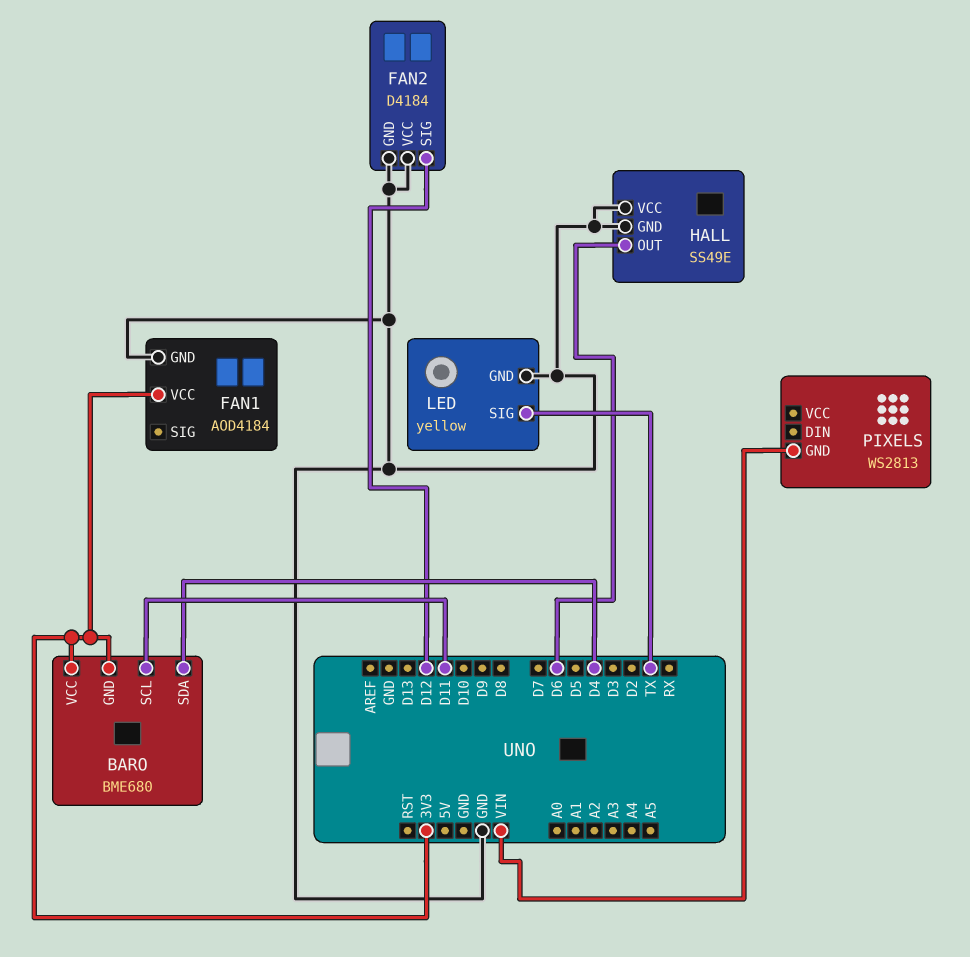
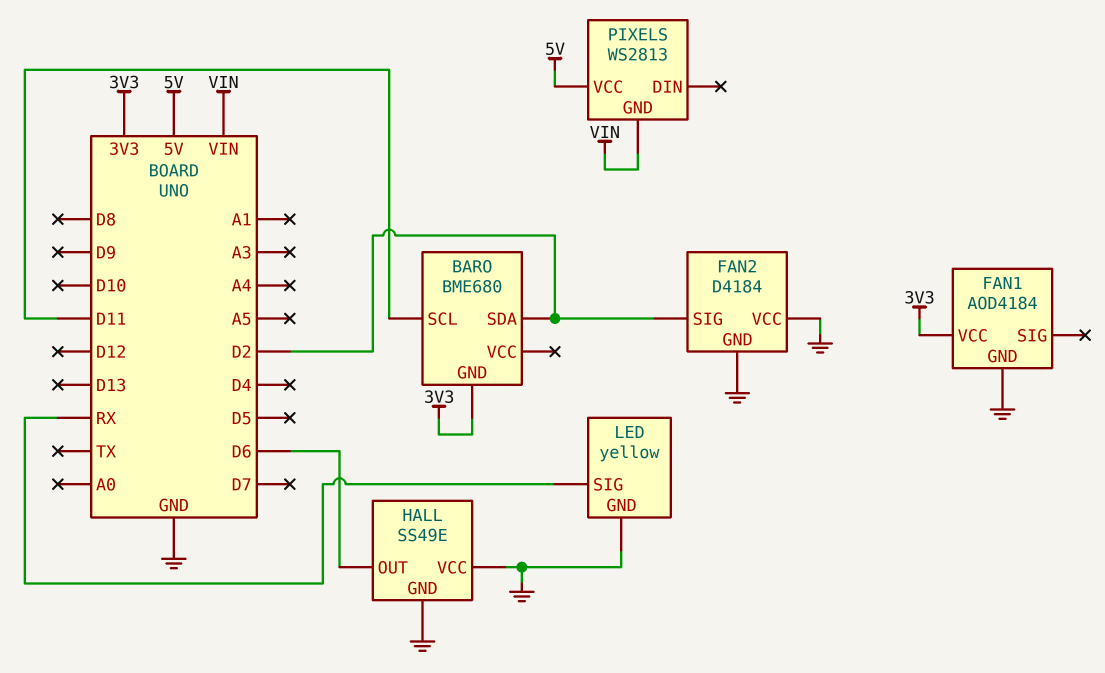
BARO pin SDA: D4 -> D2
BARO pin VCC: 3V3 -> none
FAN2 pin SIG: D12 -> D2
LED pin SIG: TX -> RX
PIXELS pin VCC: none -> 5V

